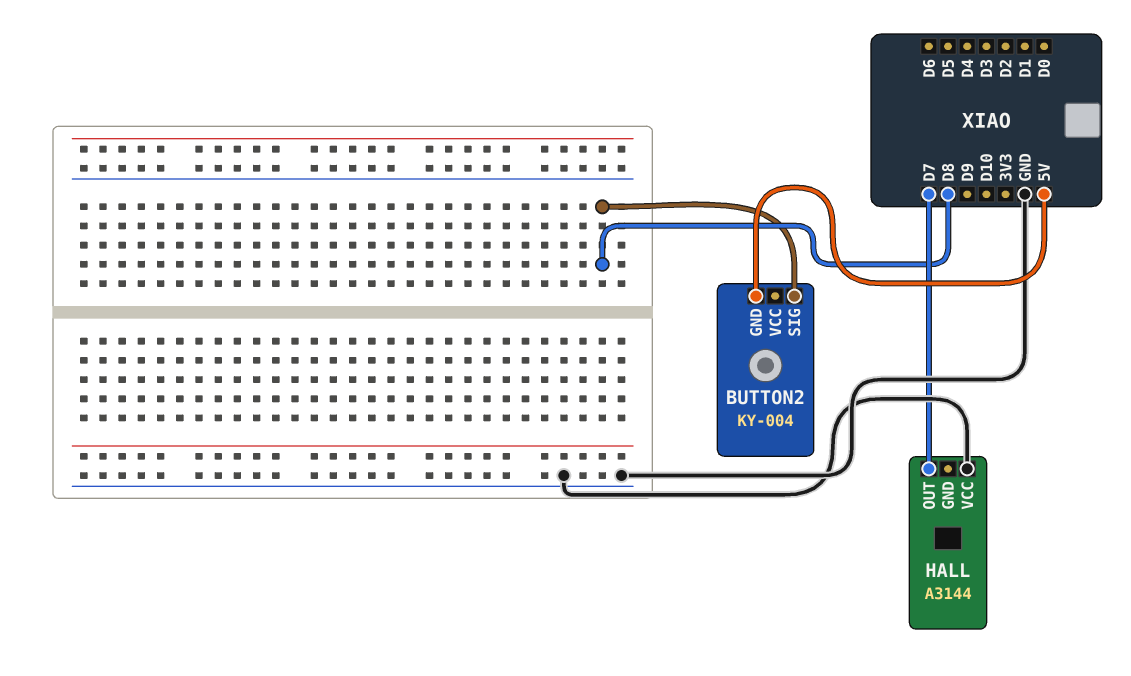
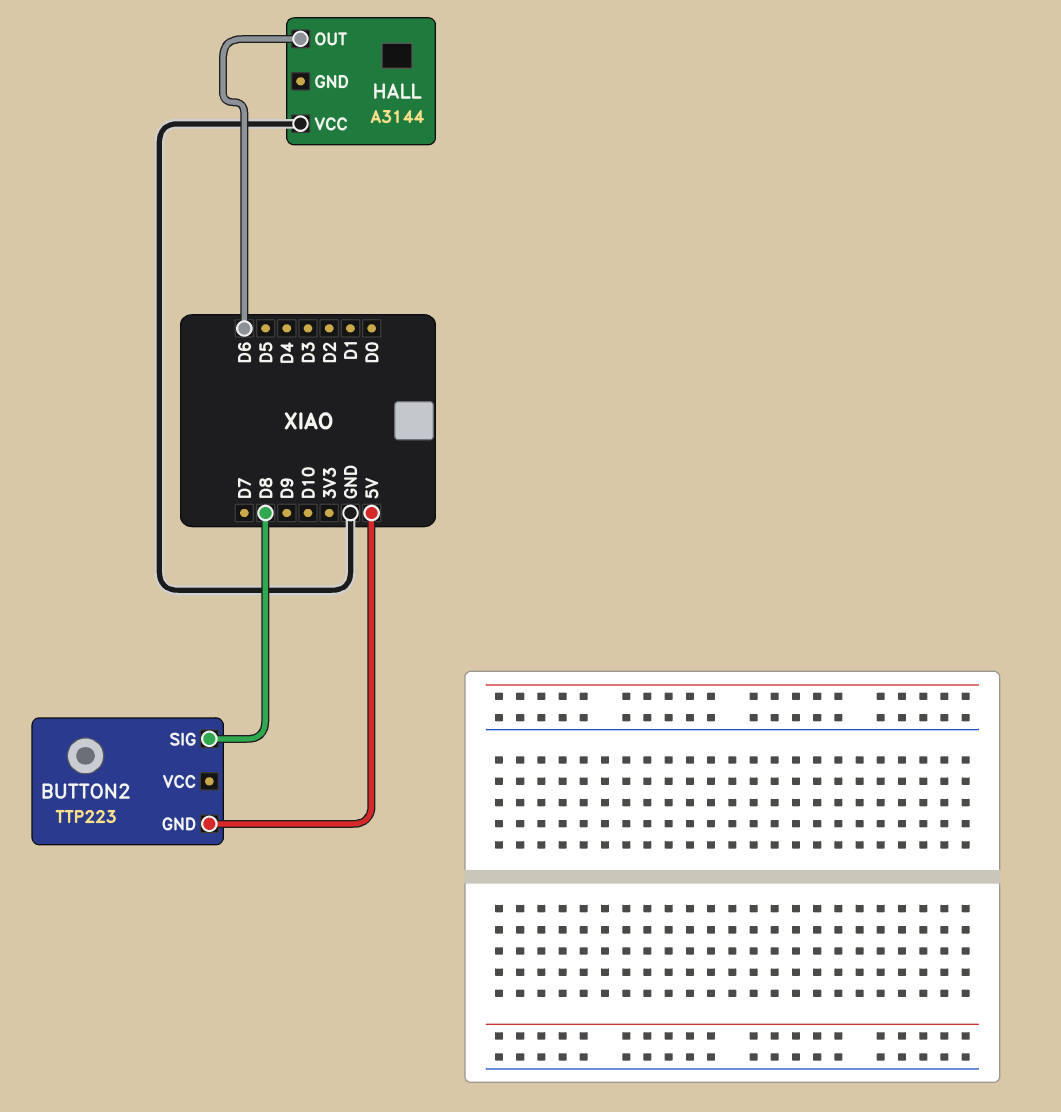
BUTTON2: KY-004 -> TTP223
HALL pin OUT: D7 -> D6

